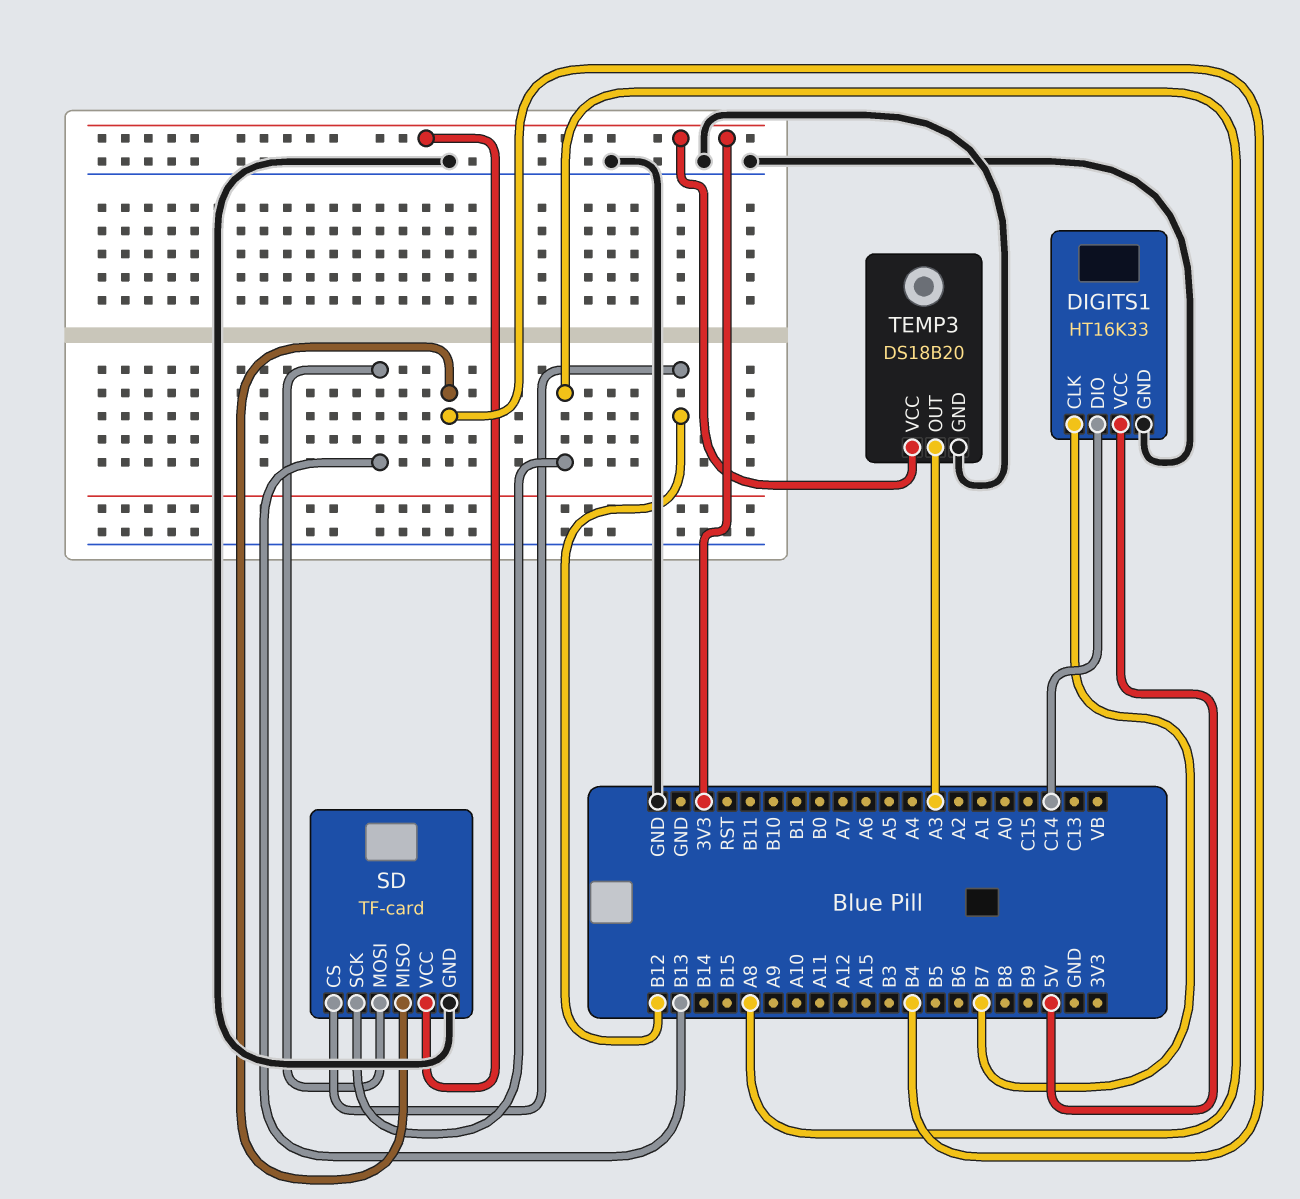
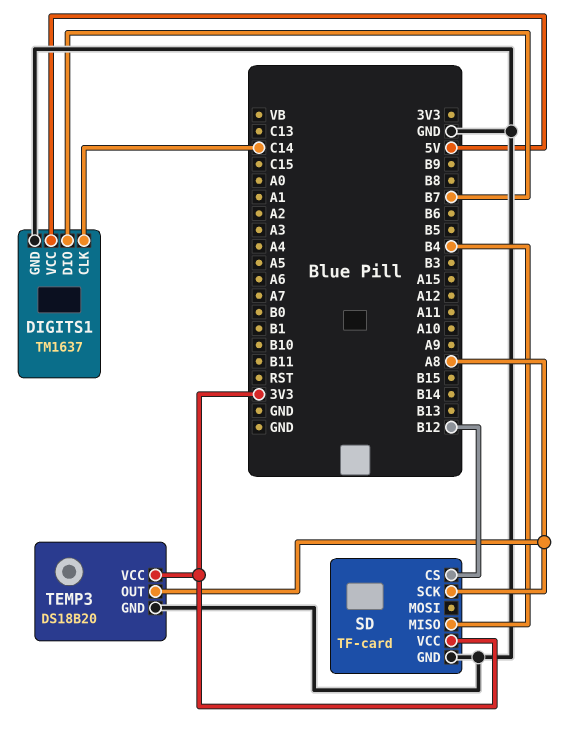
DIGITS1: HT16K33 -> TM1637
DIGITS1 pin CLK: B7 -> C14
DIGITS1 pin DIO: C14 -> B7
SD pin MOSI: B13 -> none
TEMP3 pin OUT: A3 -> A8

